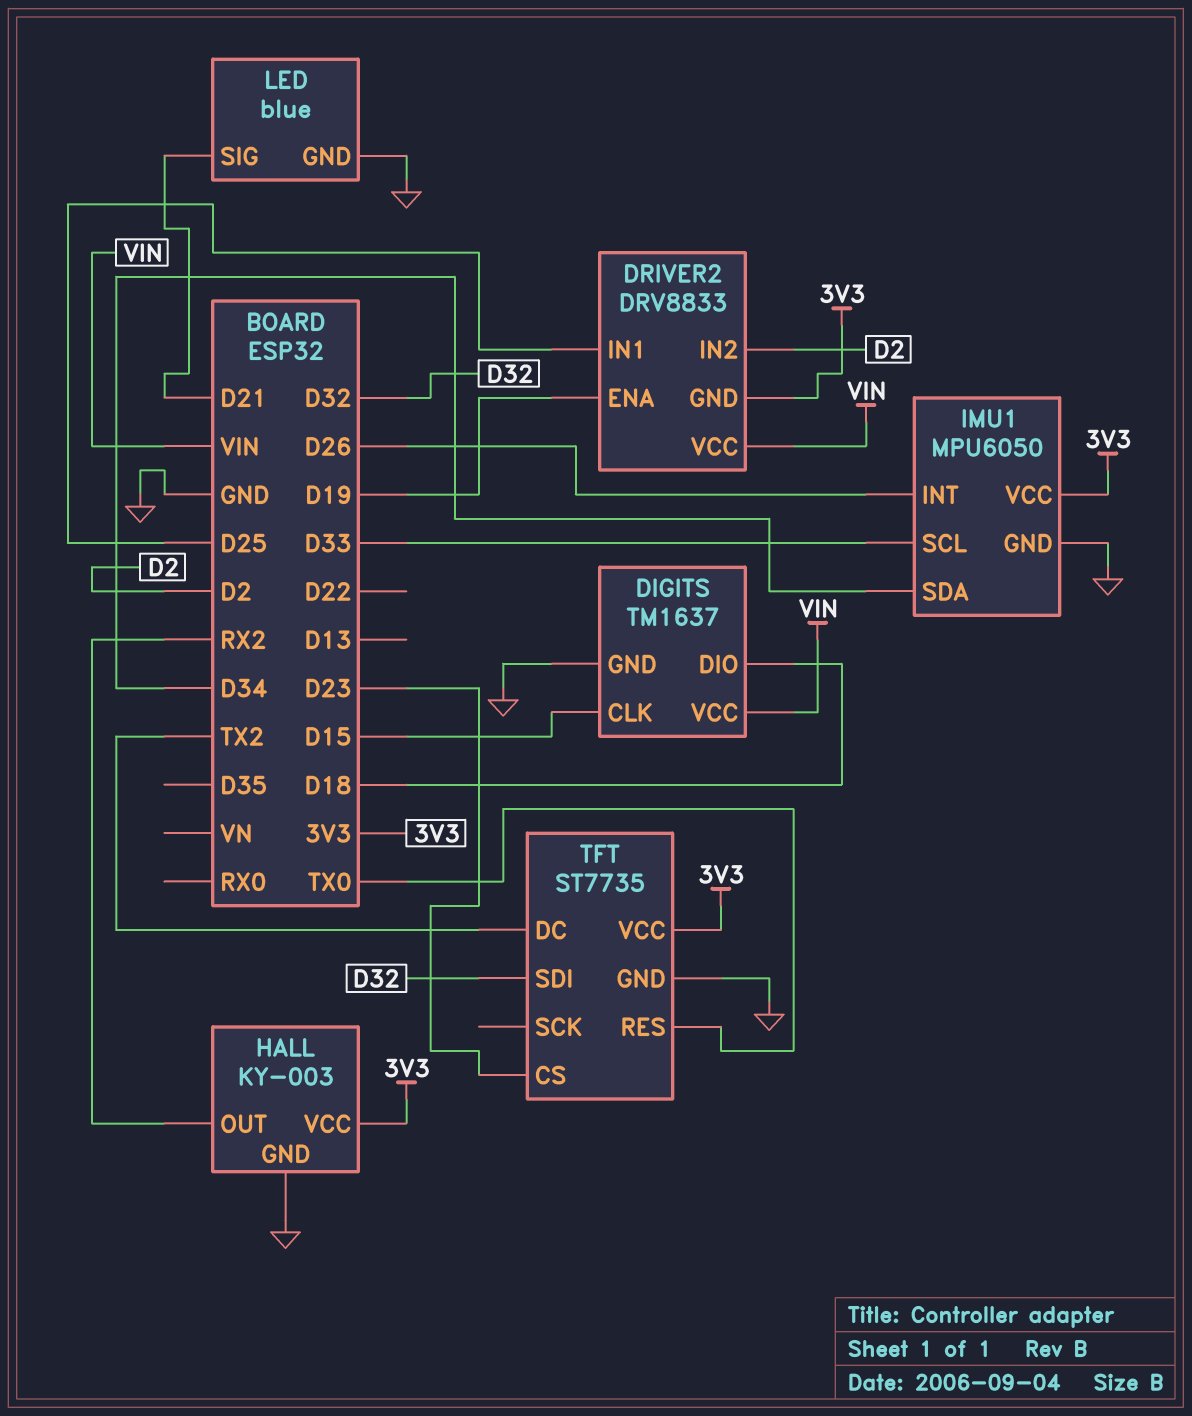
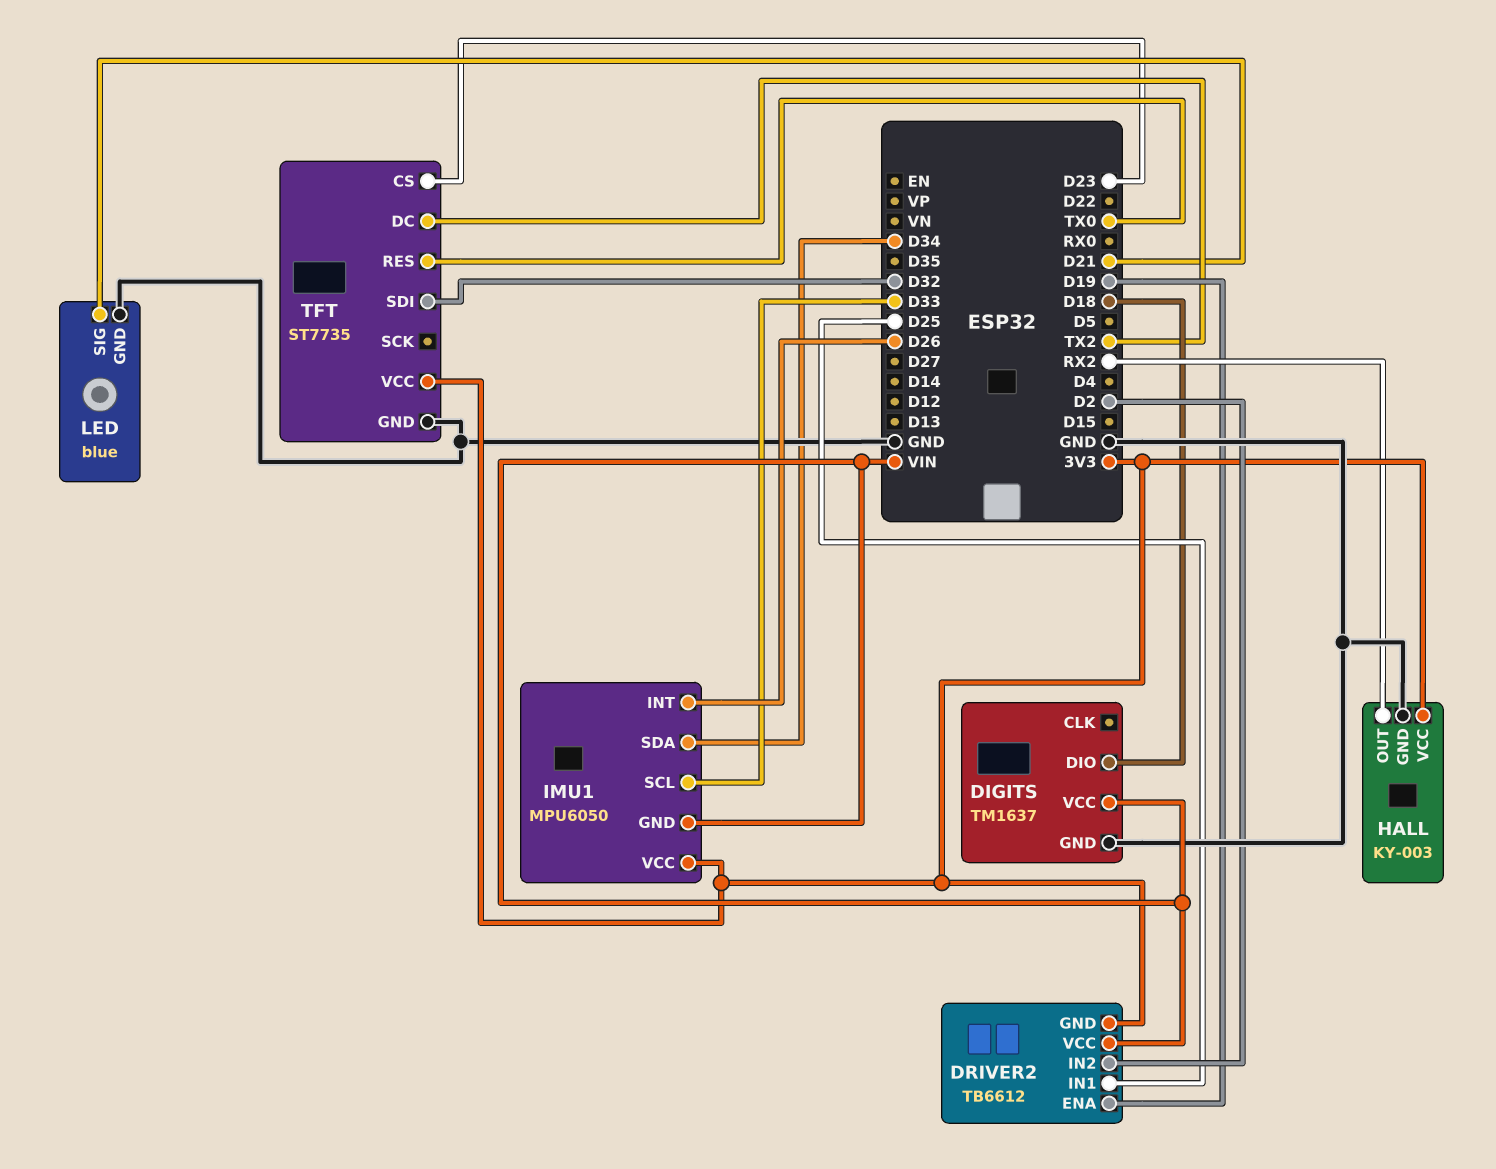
DIGITS pin CLK: D15 -> none
DRIVER2: DRV8833 -> TB6612
IMU1 pin GND: GND -> VIN

